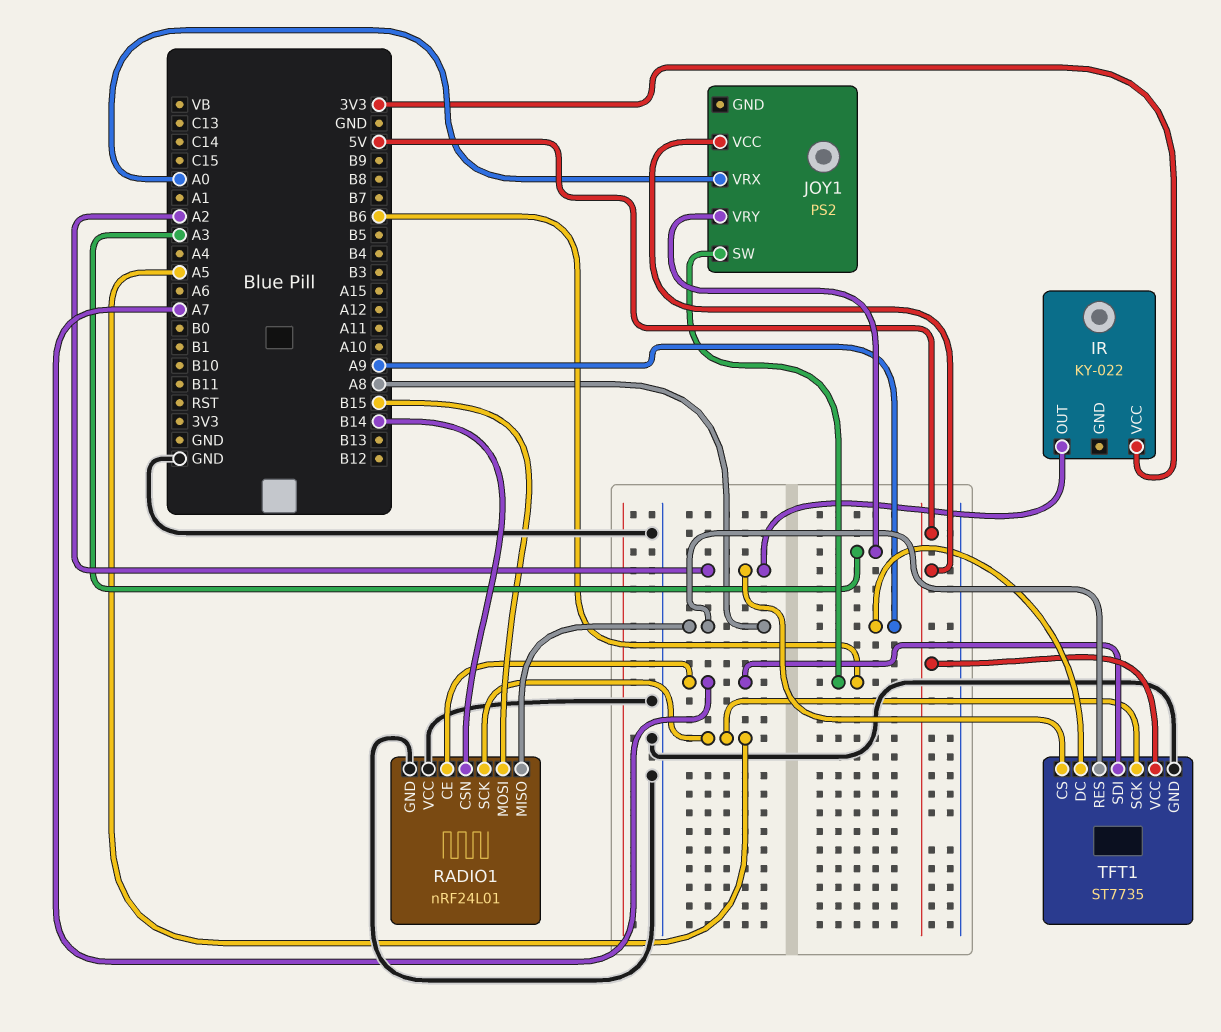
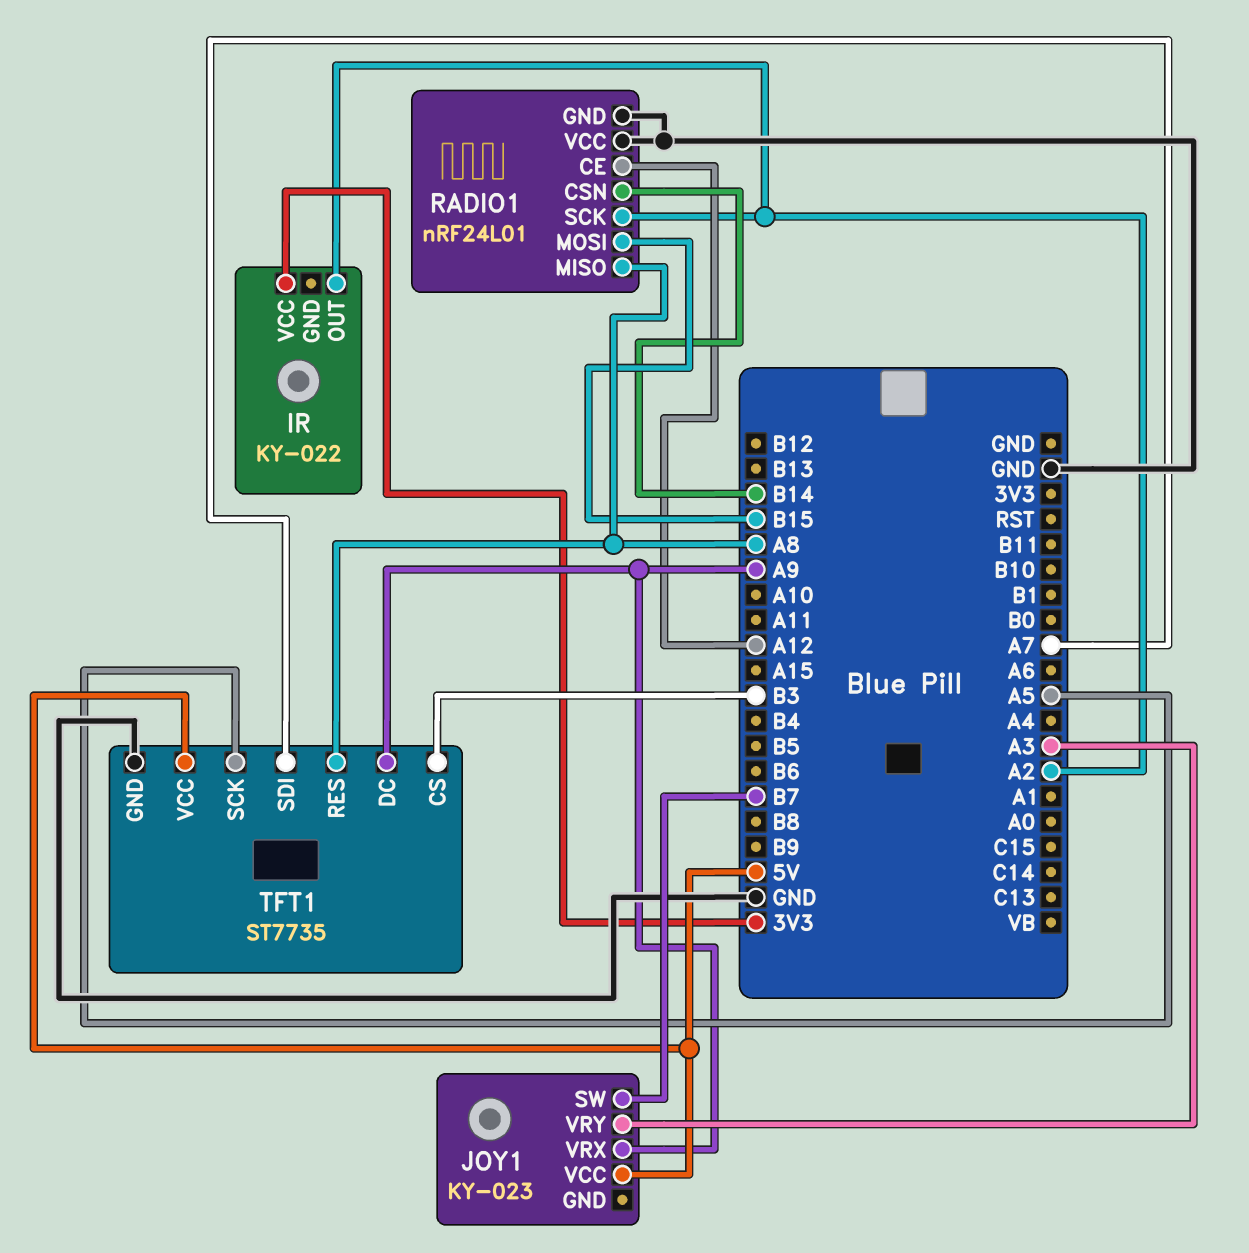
JOY1: PS2 -> KY-023
JOY1 pin SW: B6 -> B7
JOY1 pin VRX: A0 -> A9
RADIO1 pin CE: A7 -> A12
RADIO1 pin SCK: A5 -> A2
TFT1 pin CS: A2 -> B3

